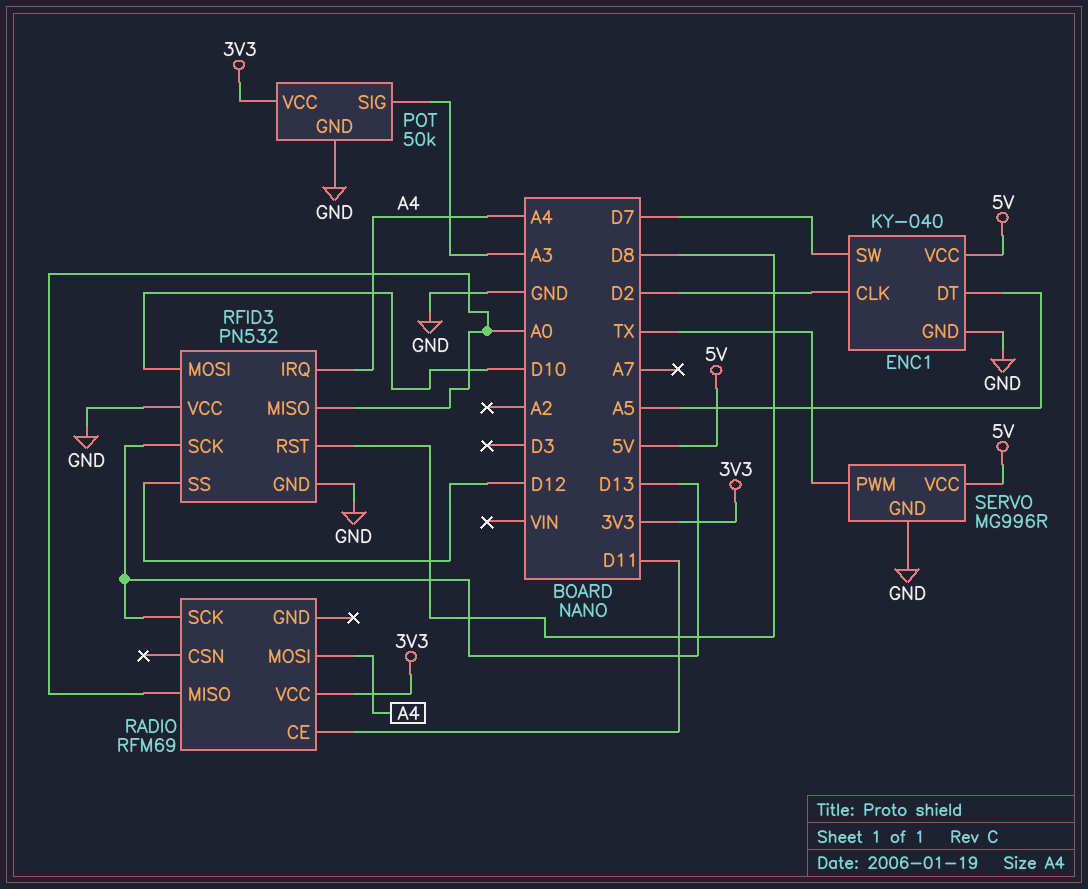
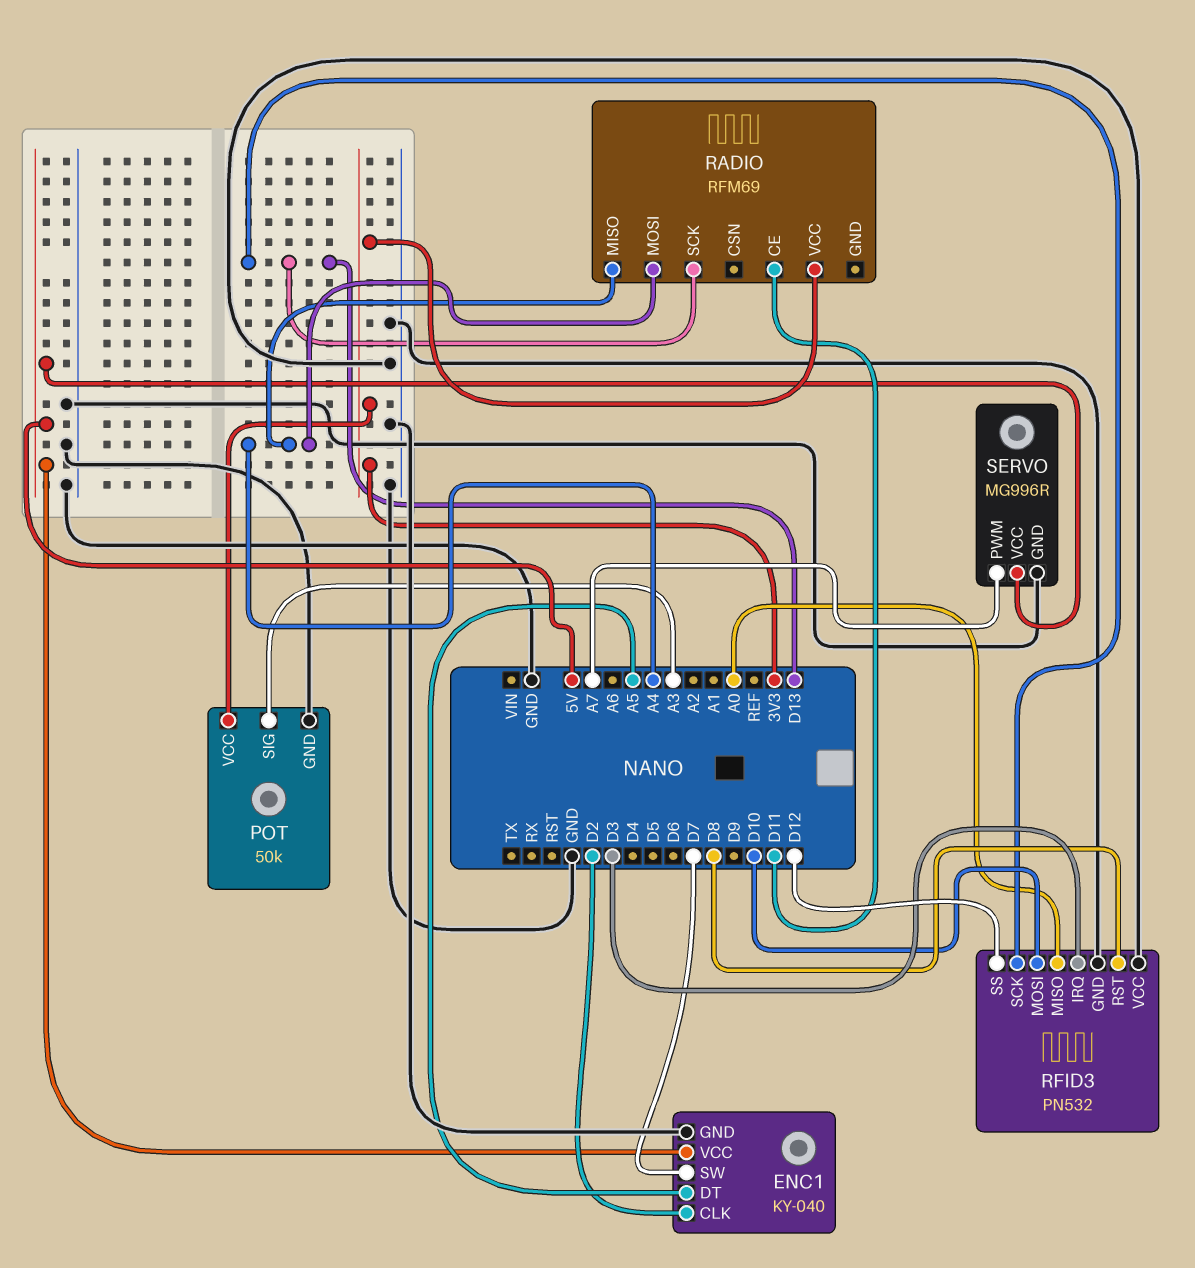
RADIO pin MISO: A0 -> A4
RFID3 pin IRQ: A4 -> D3
SERVO pin PWM: TX -> A7

